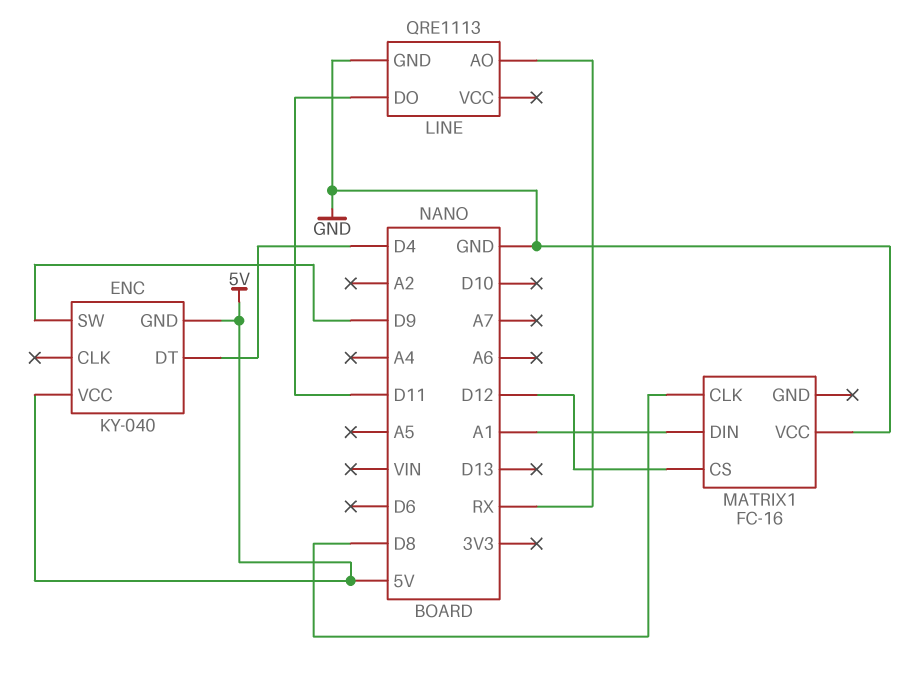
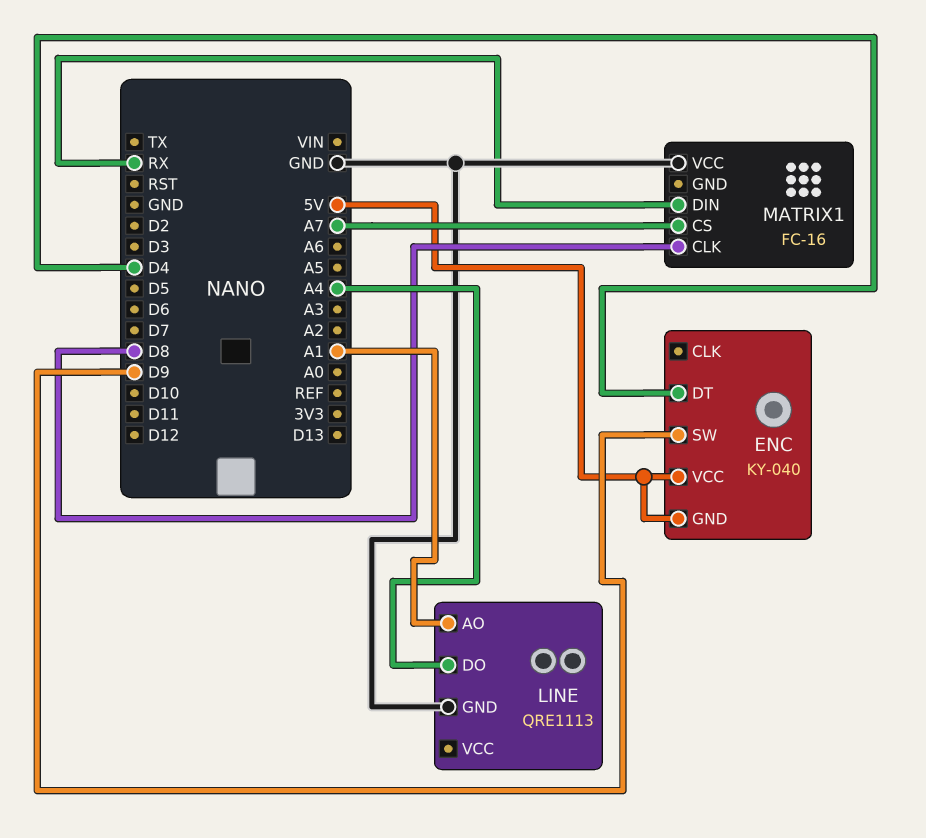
LINE pin AO: RX -> A1
LINE pin DO: D11 -> A4
MATRIX1 pin CS: D12 -> A7
MATRIX1 pin DIN: A1 -> RX

